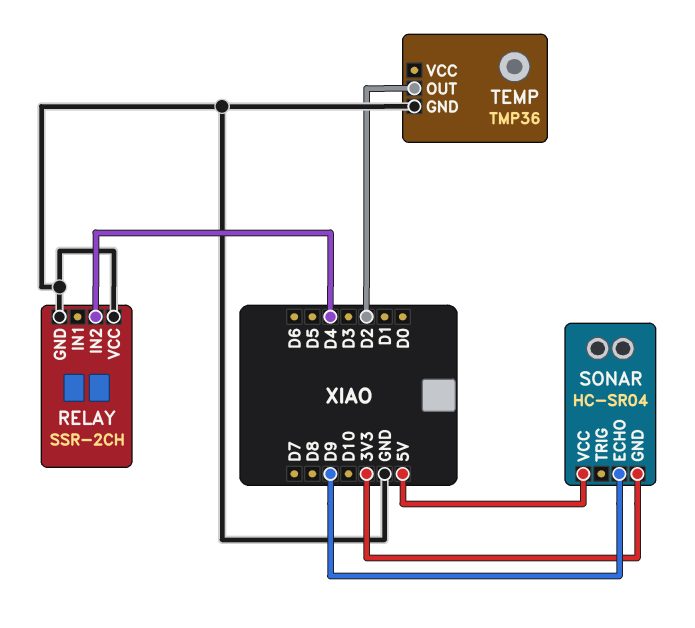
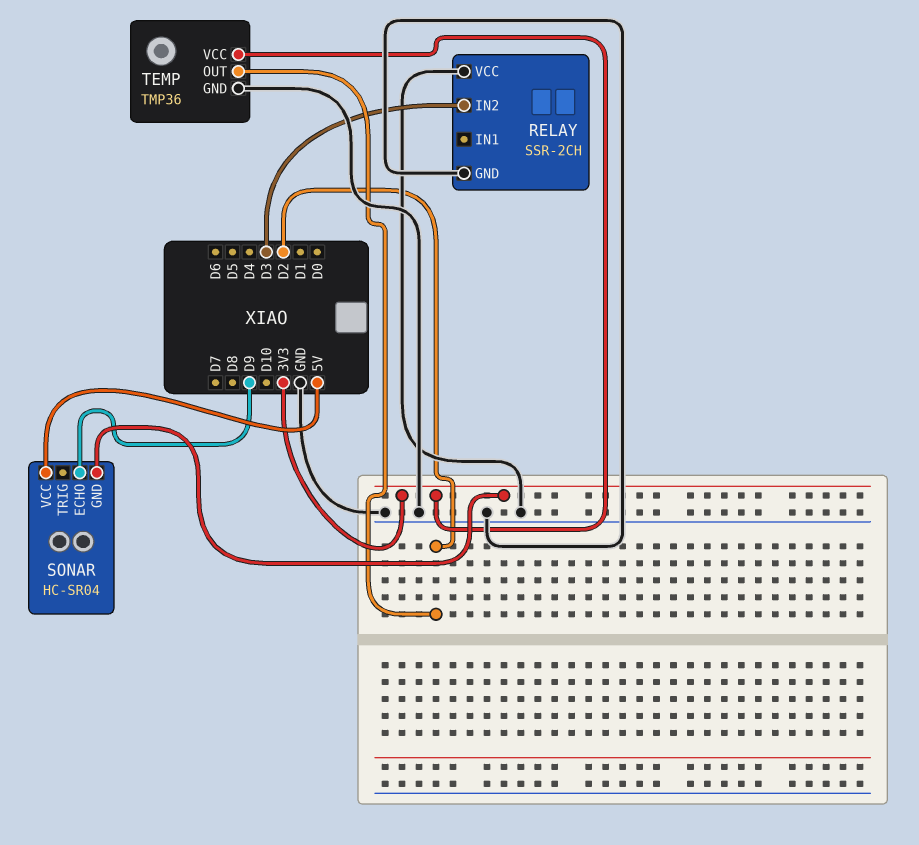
RELAY pin IN2: D4 -> D3
TEMP pin VCC: none -> 3V3

